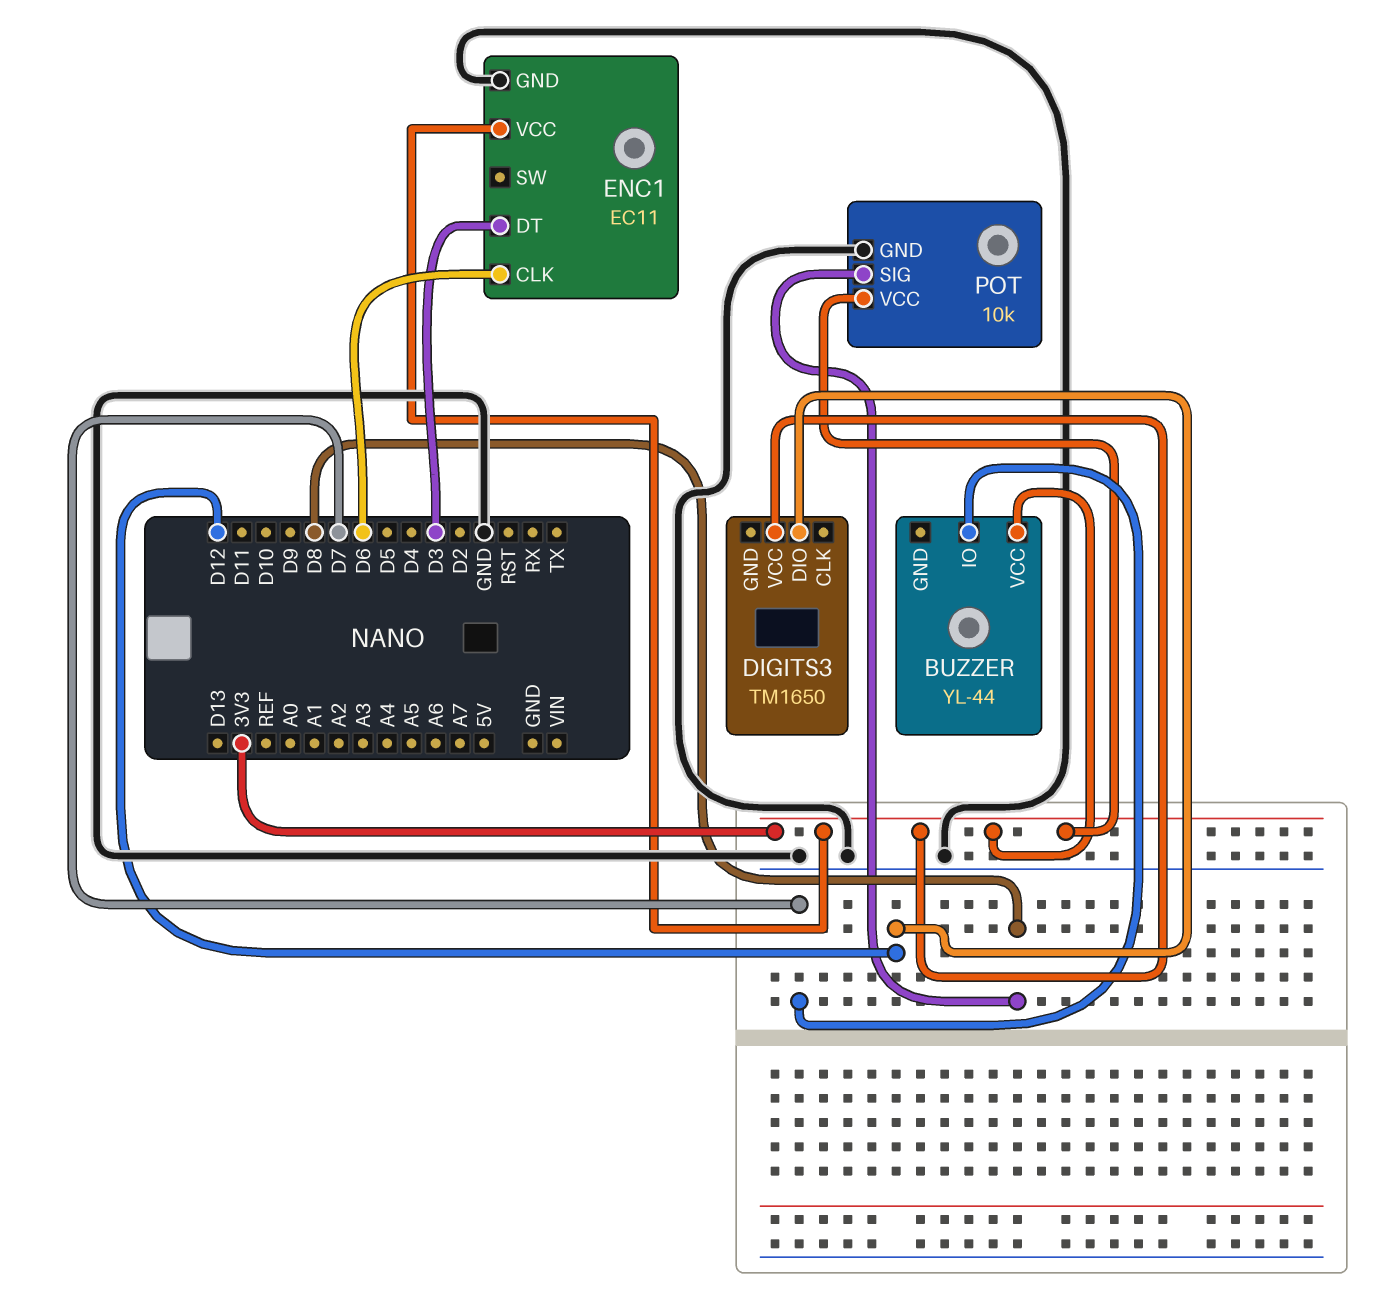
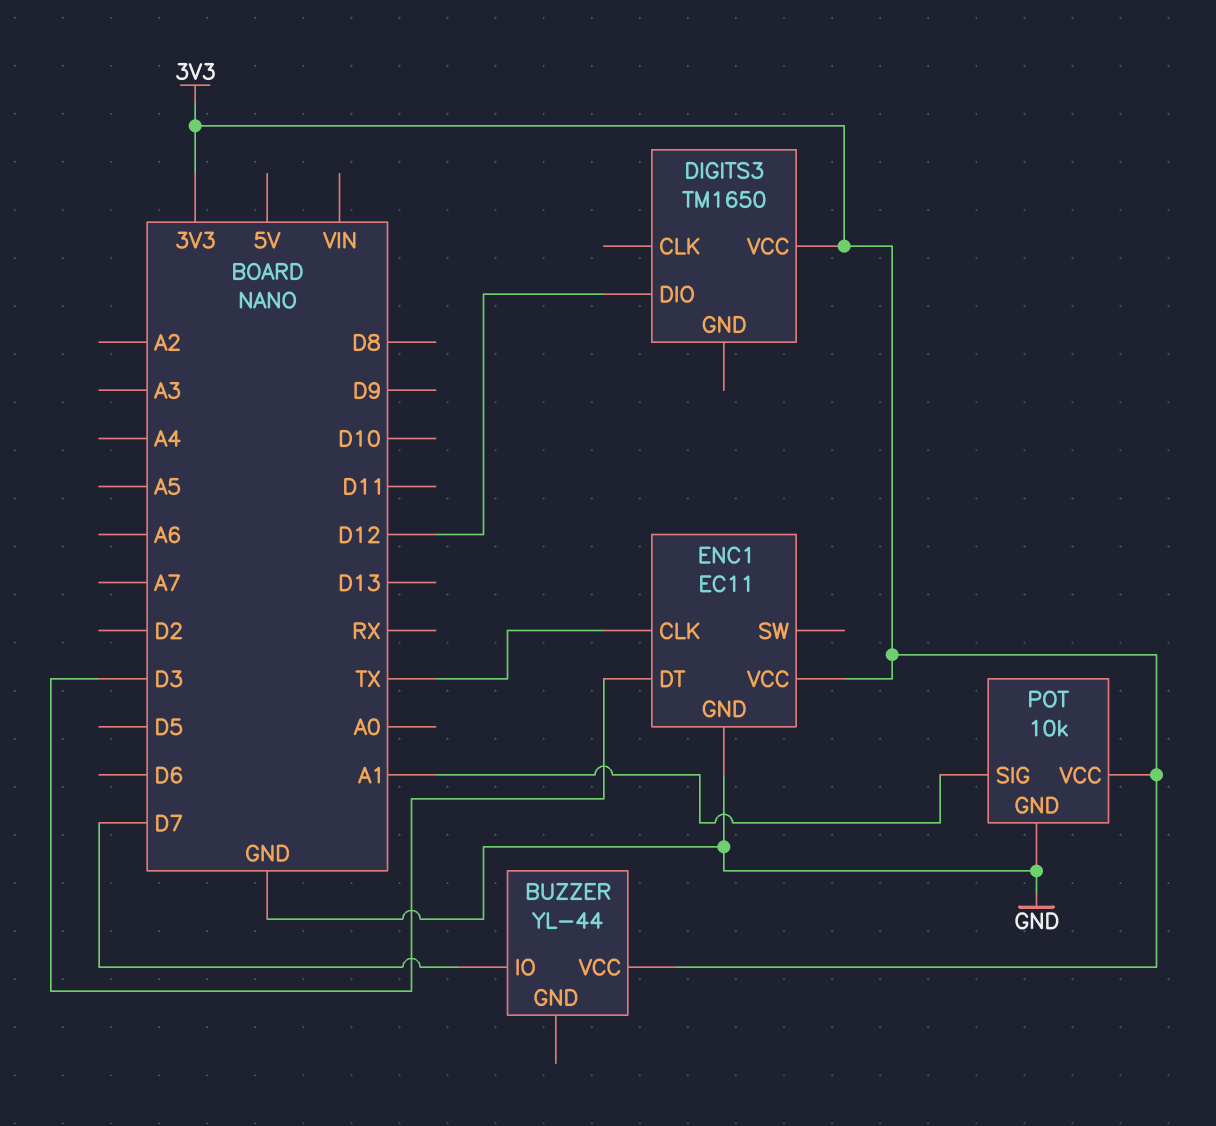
ENC1 pin CLK: D6 -> TX
POT pin SIG: D8 -> A1

